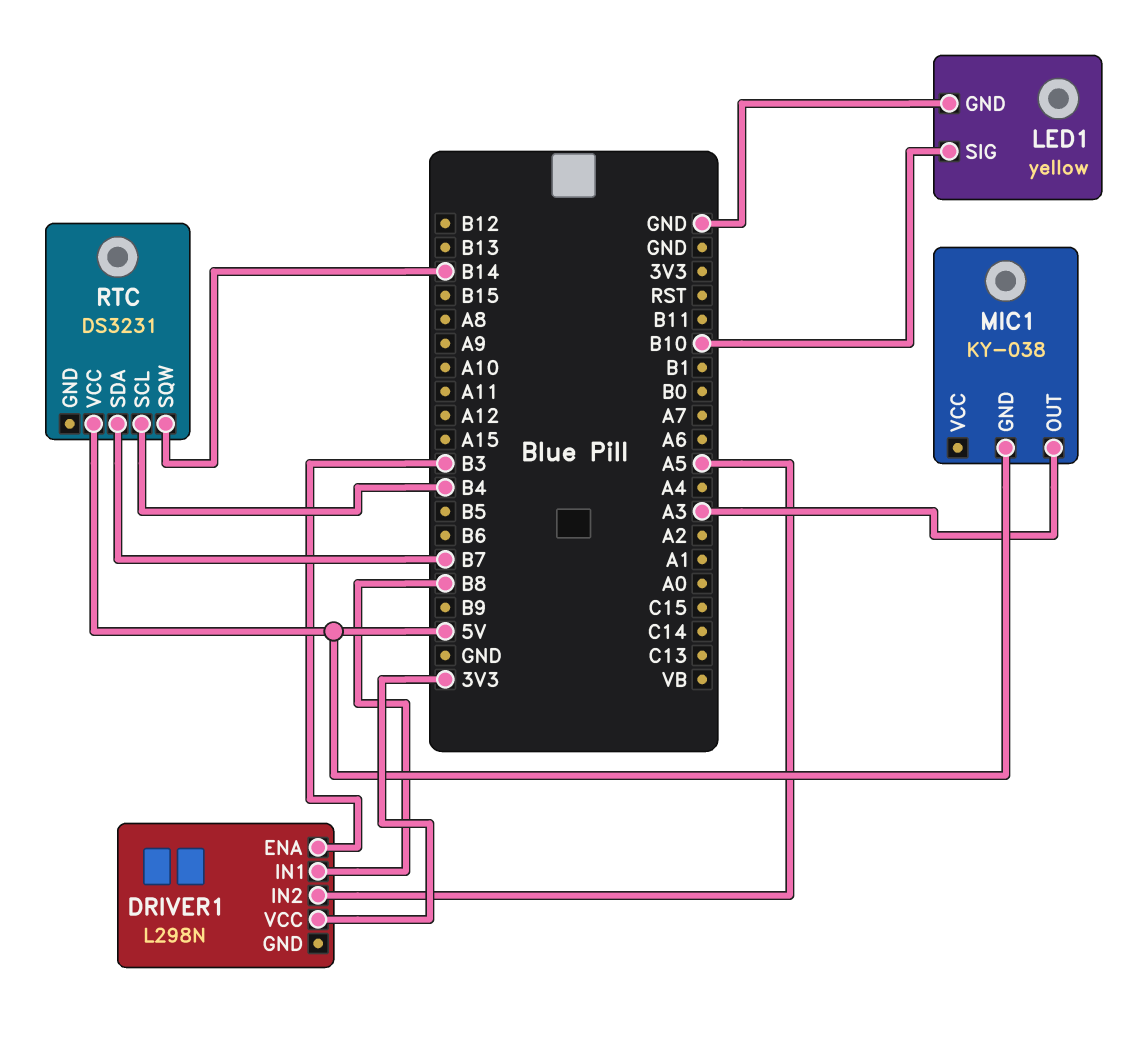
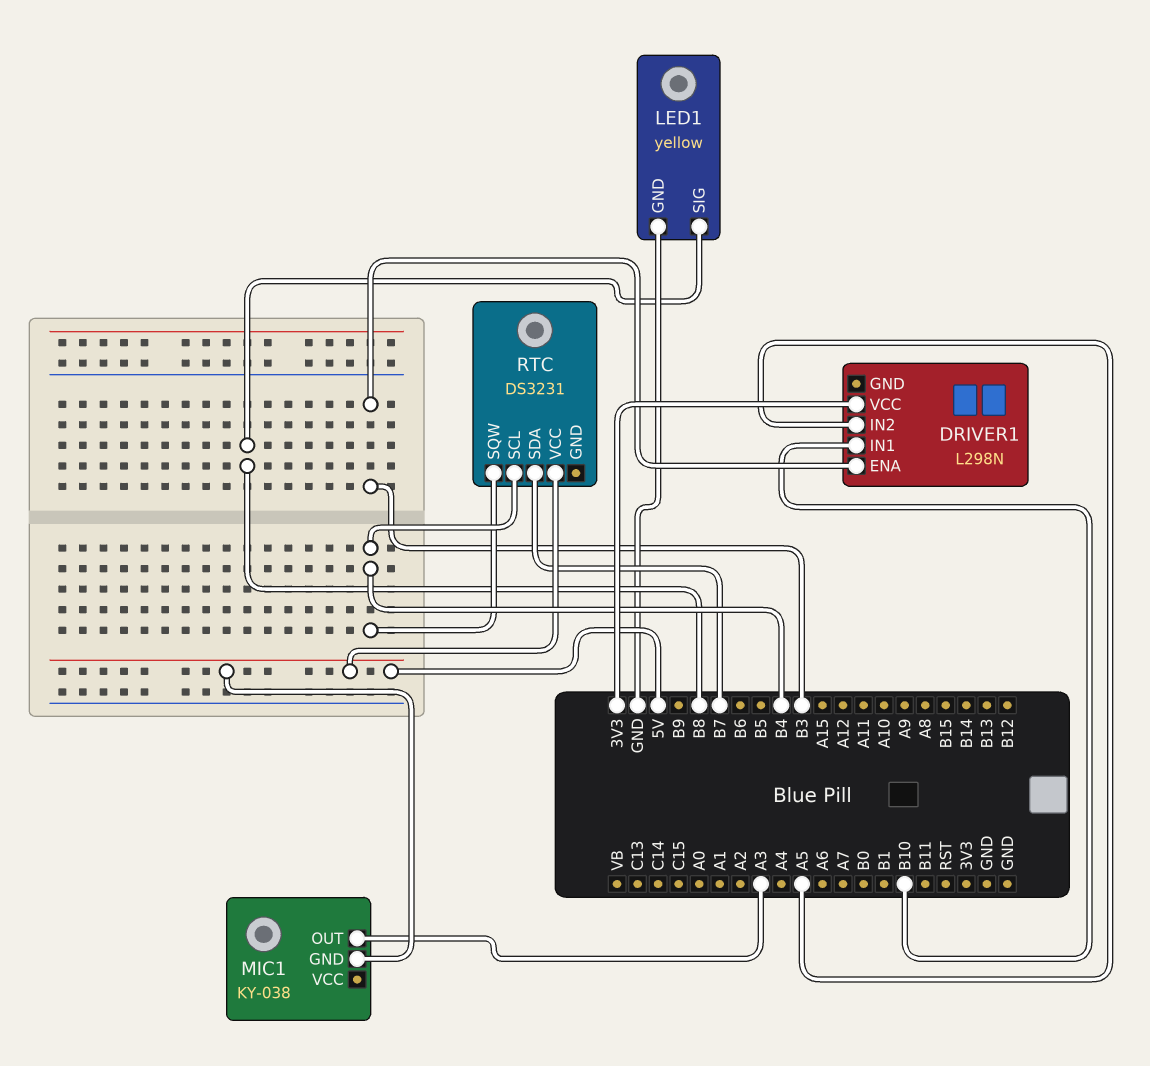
DRIVER1 pin IN1: B8 -> B10
LED1 pin SIG: B10 -> B8
RTC pin SQW: B14 -> B4

